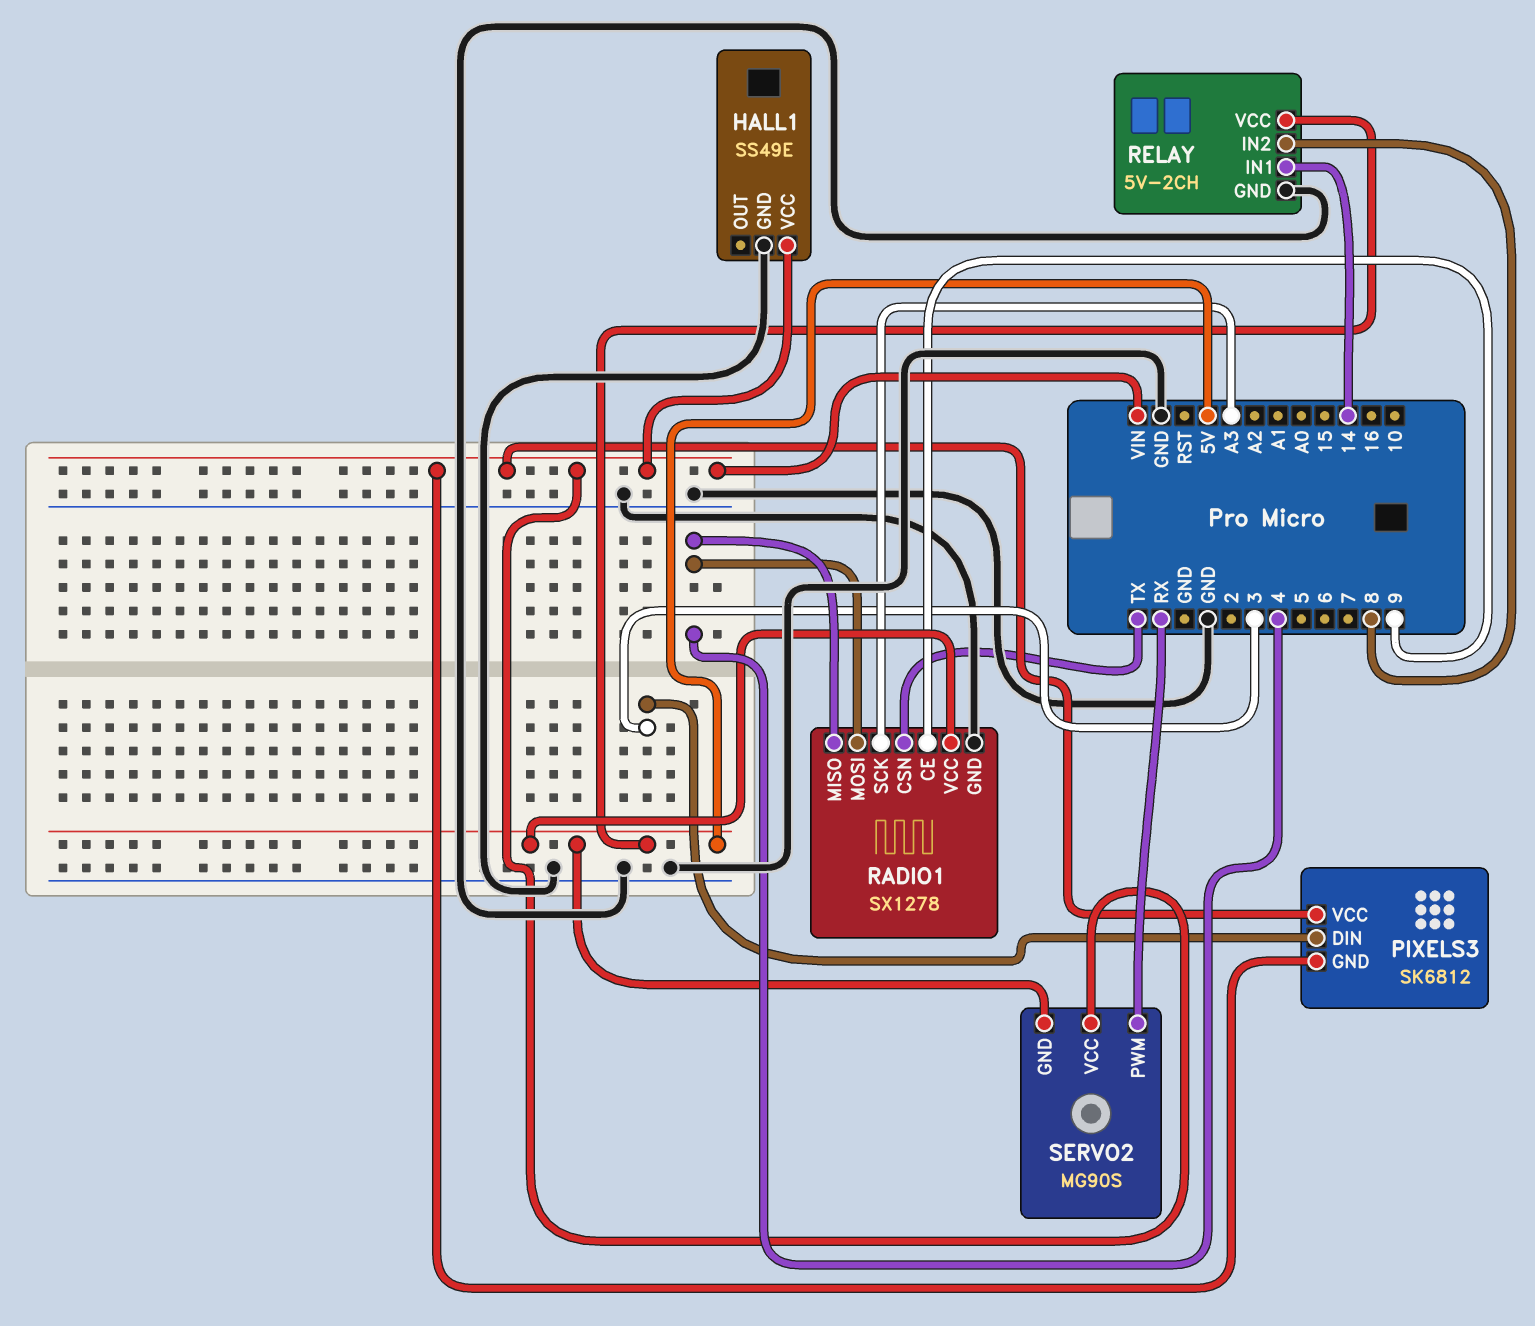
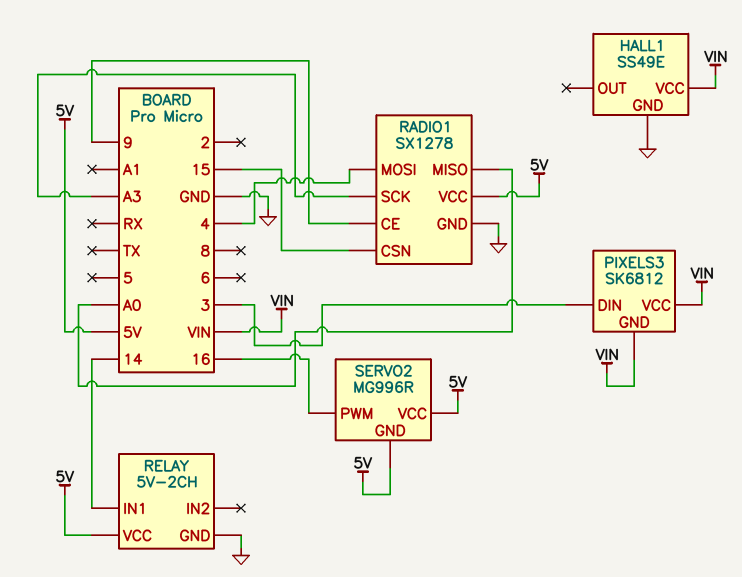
RADIO1 pin CSN: TX -> 15
RADIO1 pin MISO: 4 -> A0
RELAY pin IN2: 8 -> none
SERVO2: MG90S -> MG996R
SERVO2 pin PWM: RX -> 16
SERVO2 pin VCC: VIN -> 5V

